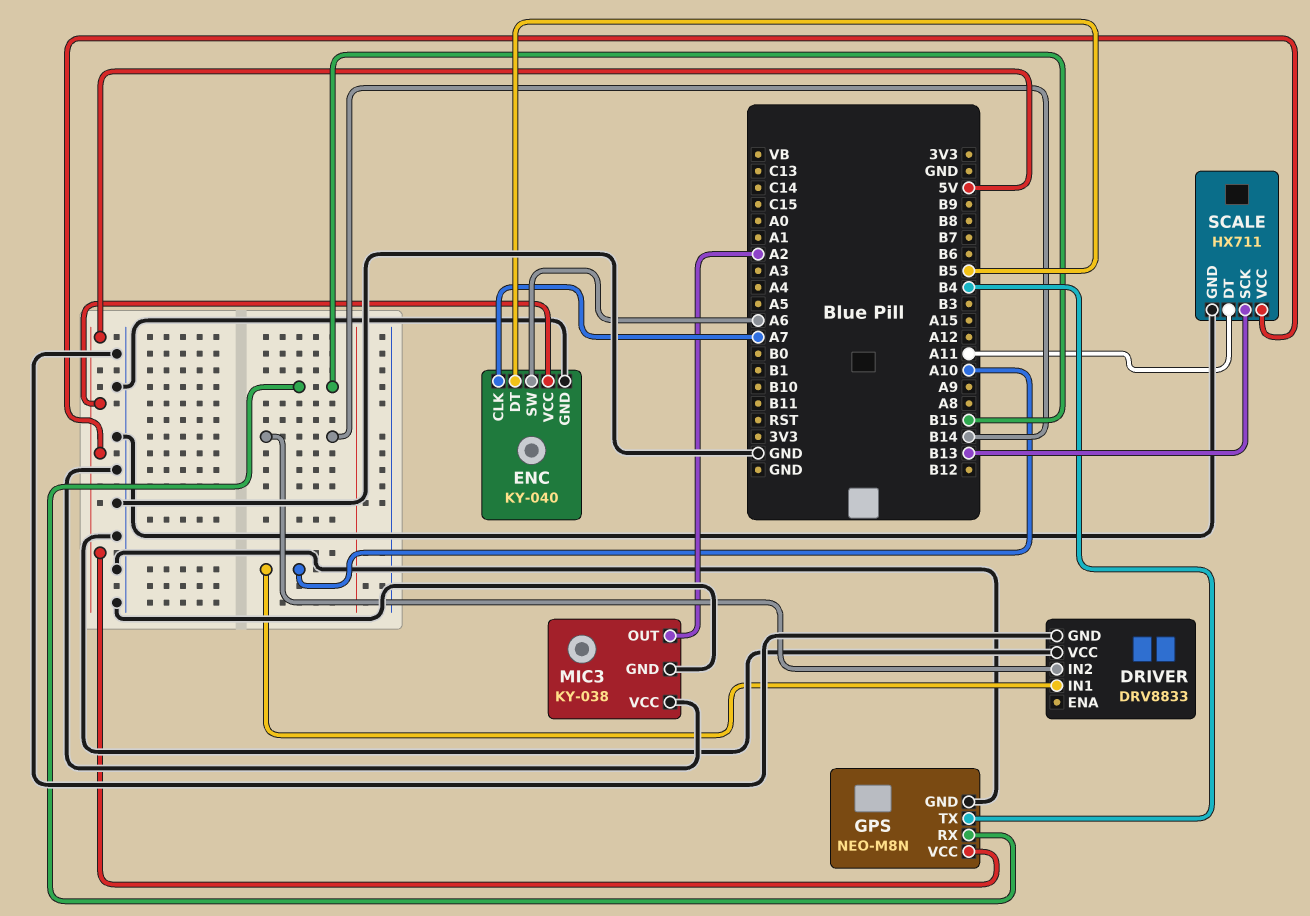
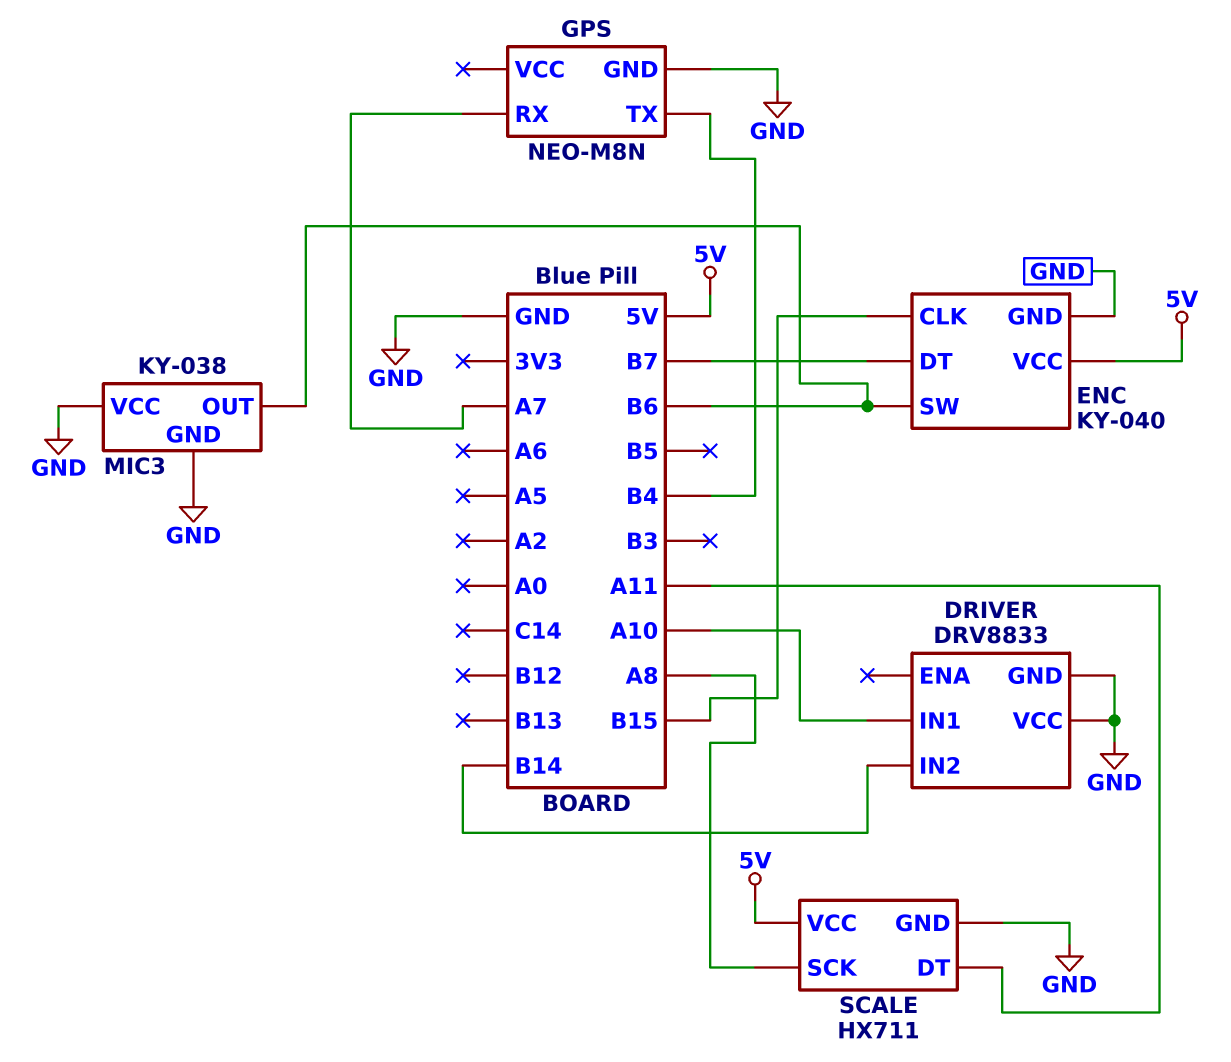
ENC pin CLK: A7 -> B15
ENC pin DT: B5 -> B7
ENC pin SW: A6 -> B6
GPS pin RX: B15 -> A7
GPS pin VCC: 5V -> none
MIC3 pin OUT: A2 -> B6
SCALE pin SCK: B13 -> A8

